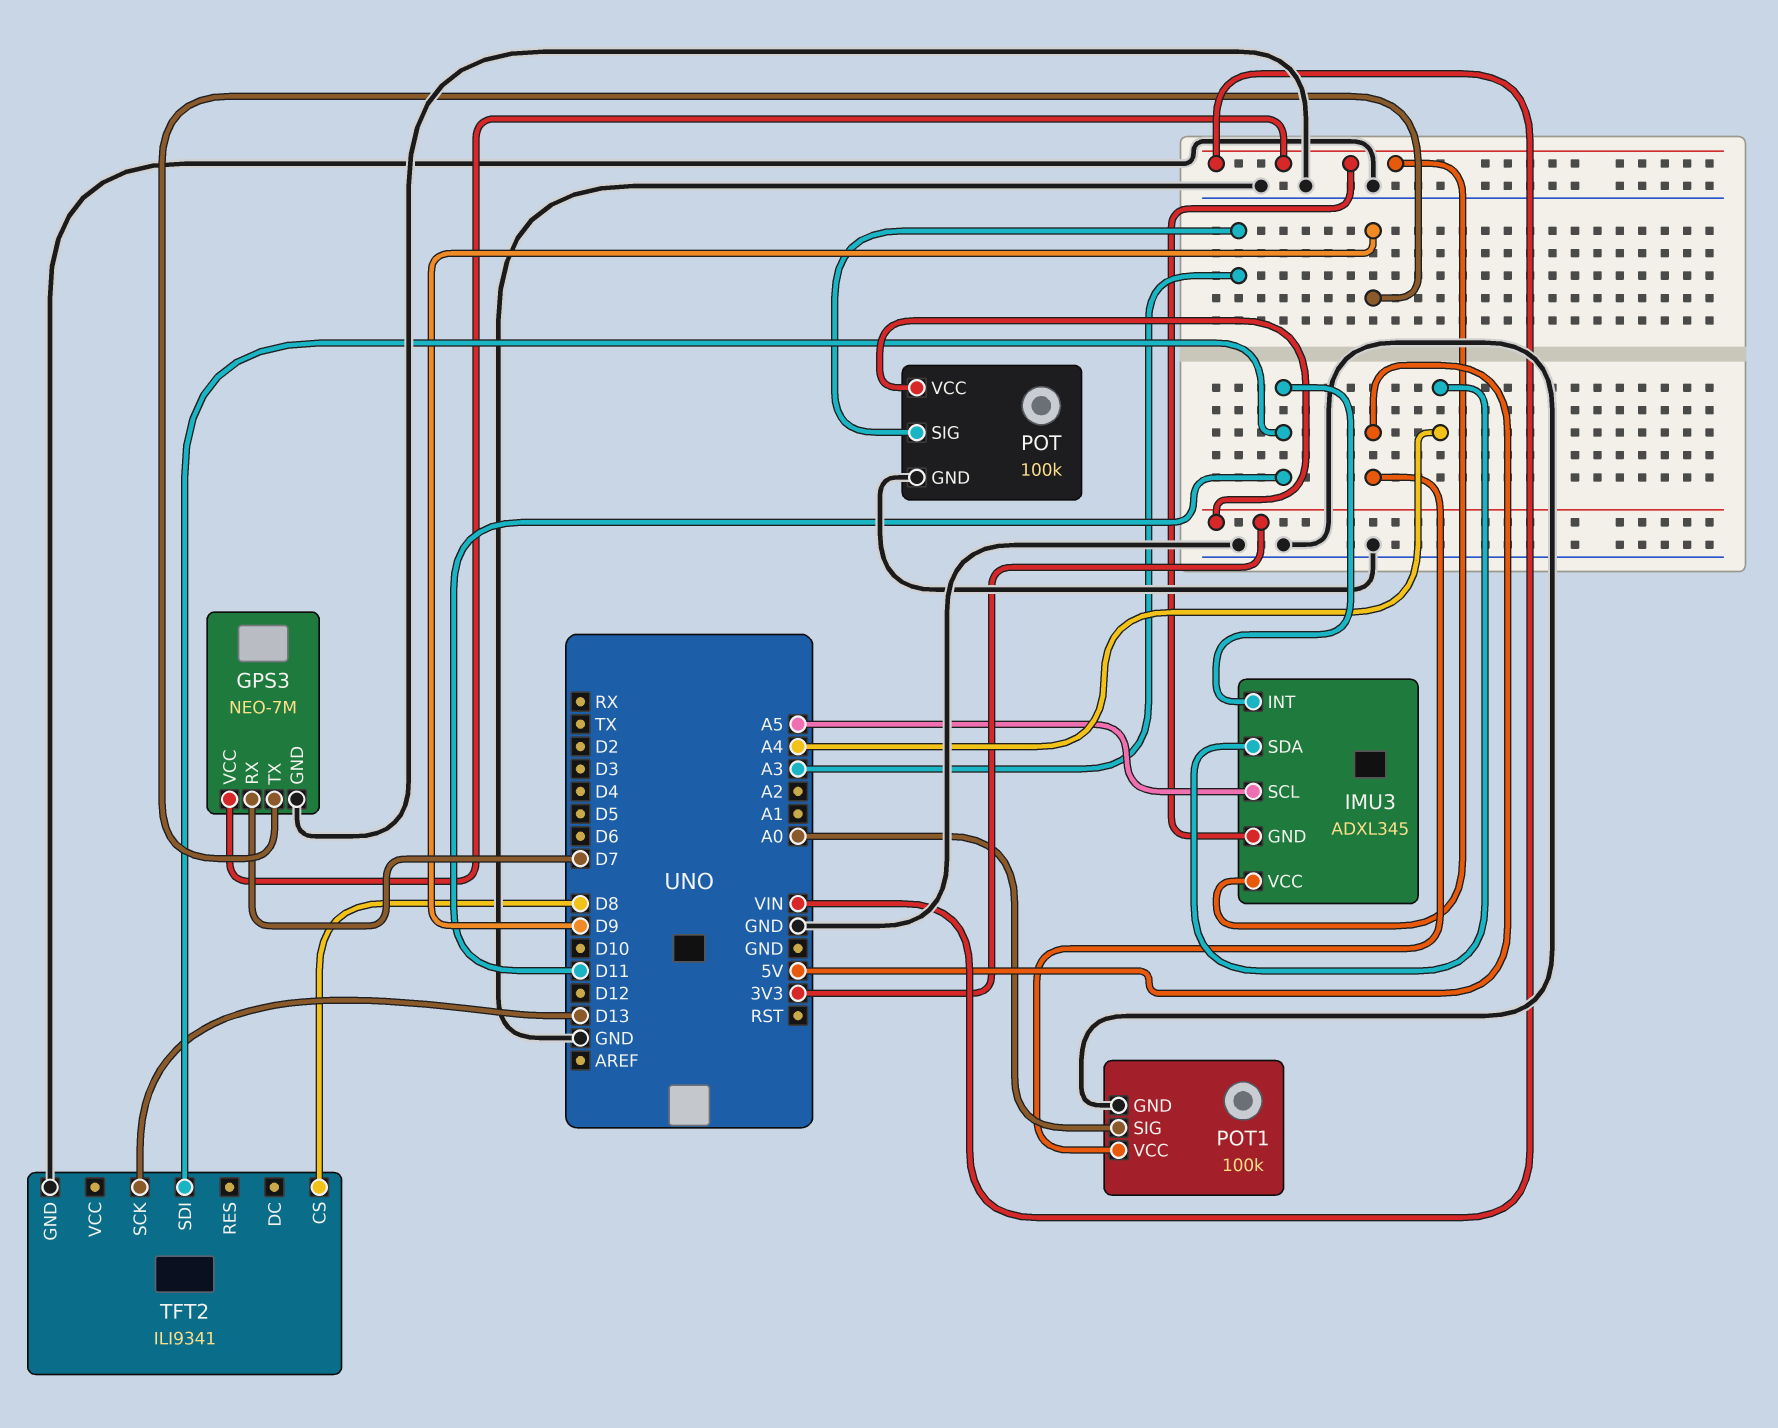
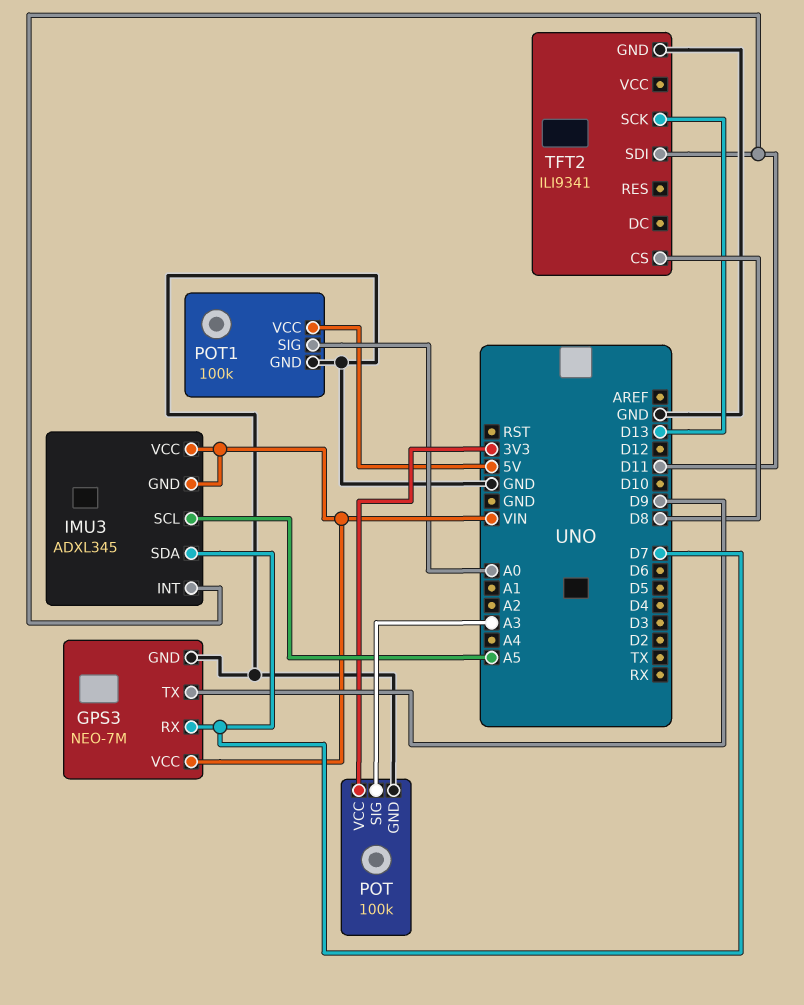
IMU3 pin SDA: A4 -> D7

